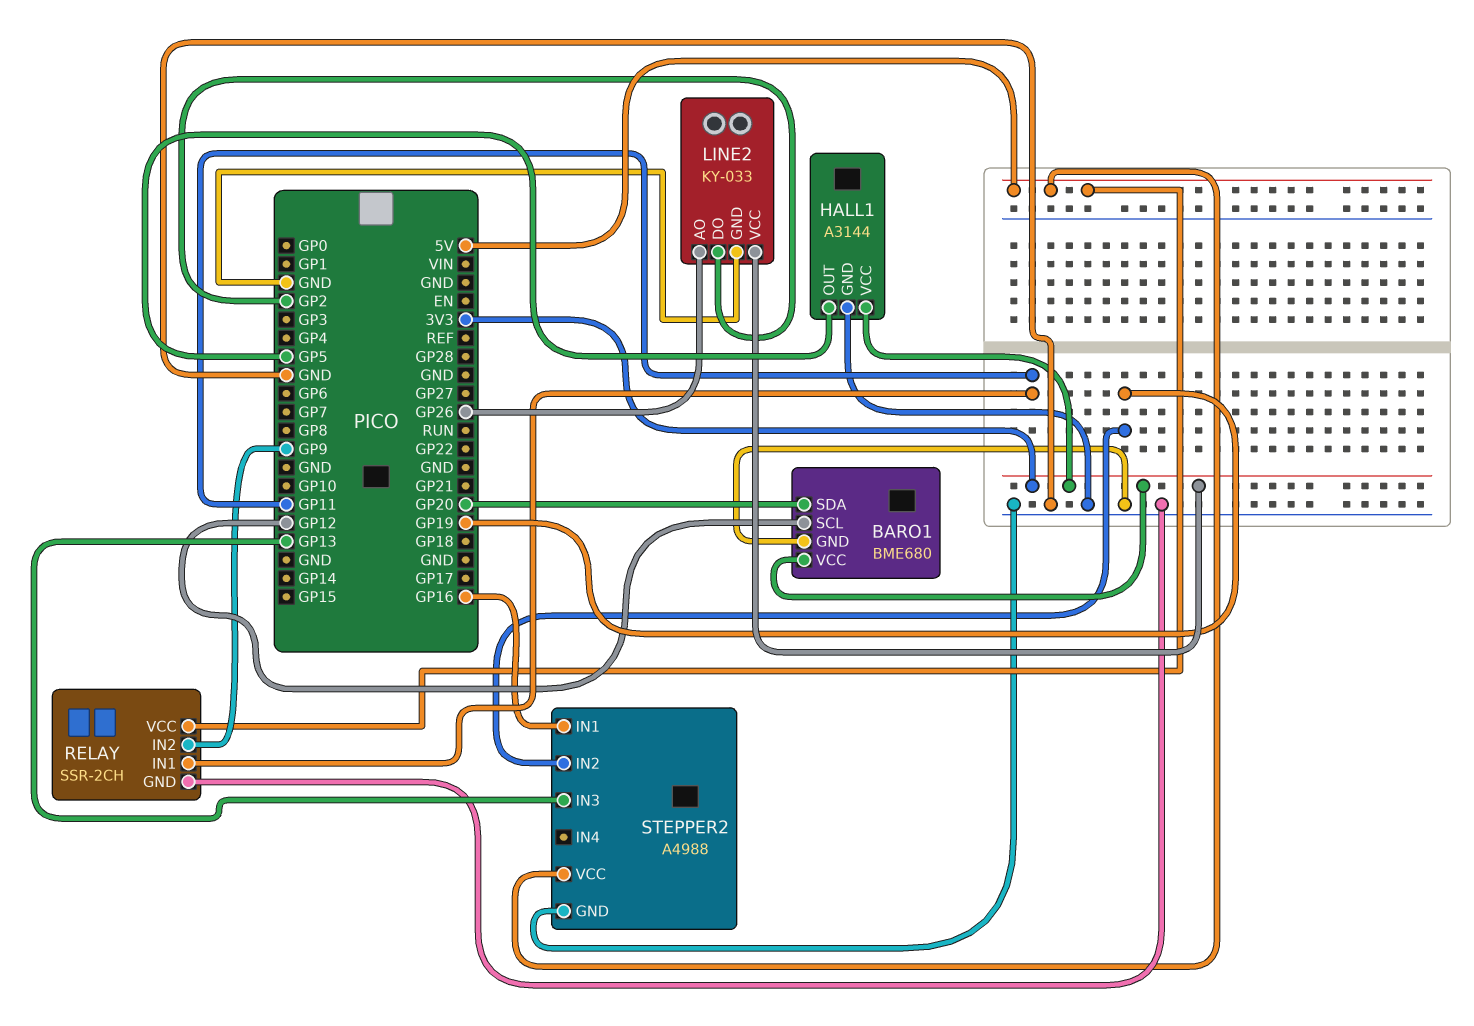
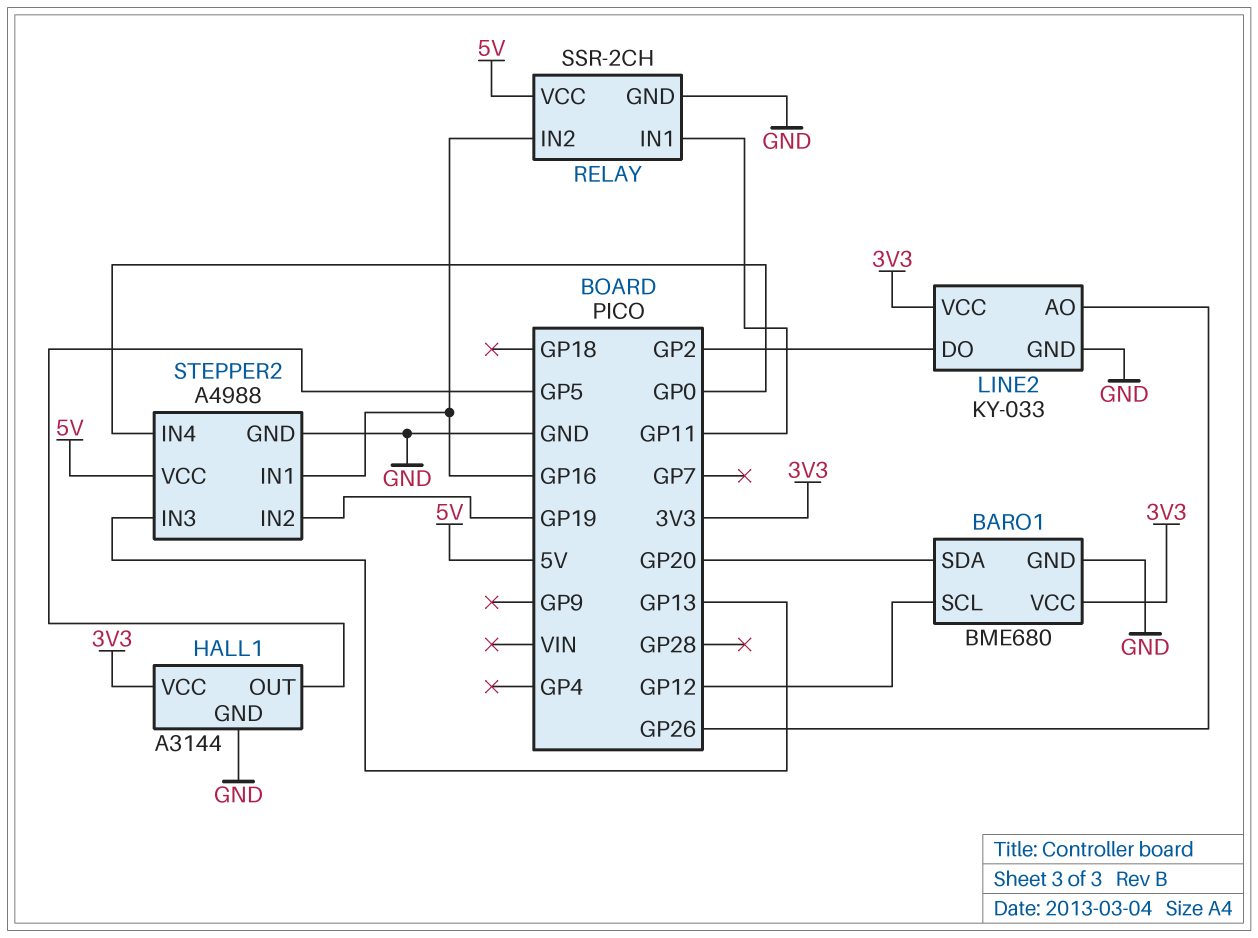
RELAY pin IN2: GP9 -> GP16
STEPPER2 pin IN4: none -> GP0

